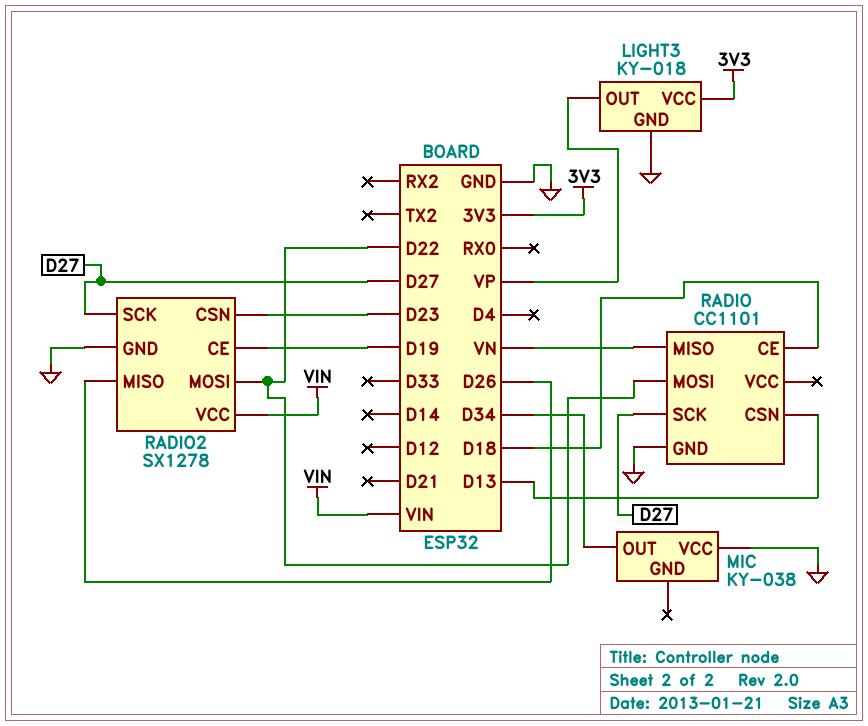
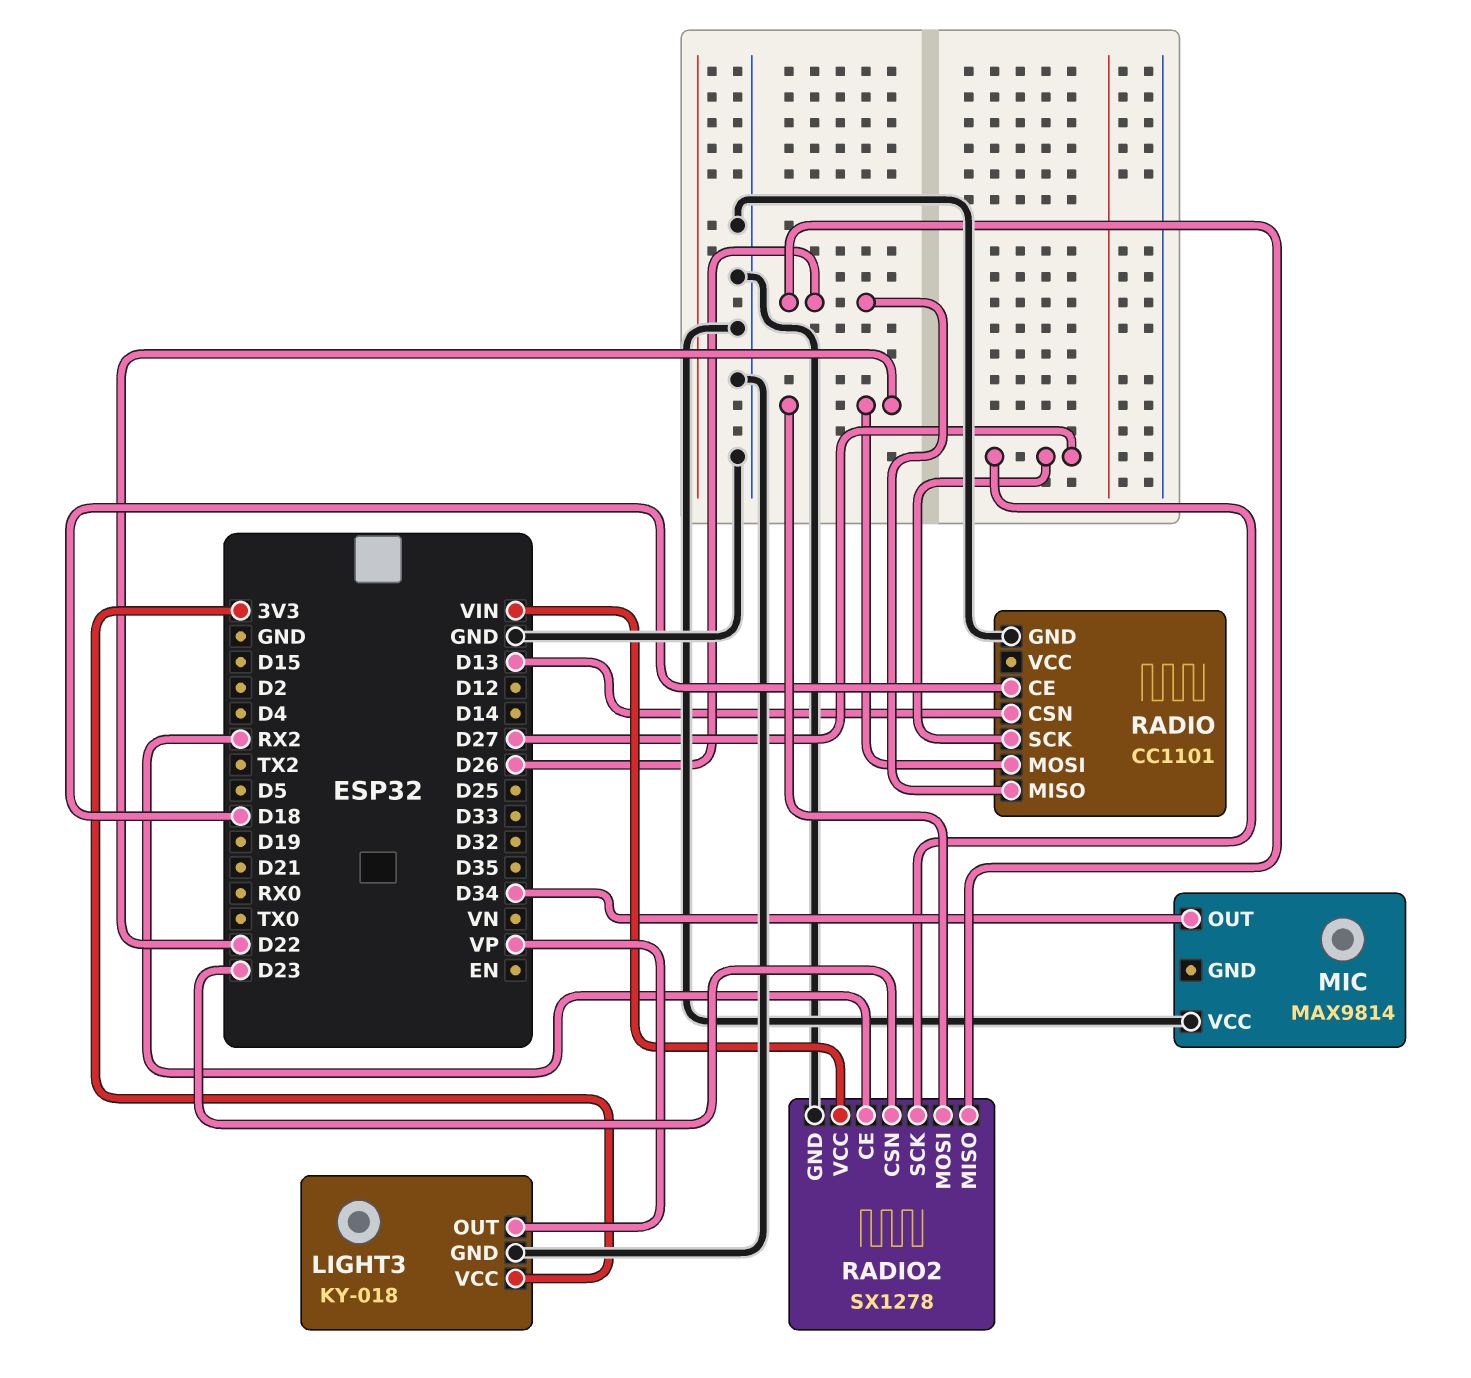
MIC: KY-038 -> MAX9814
RADIO pin MISO: VN -> D26
RADIO2 pin CE: D19 -> RX2

